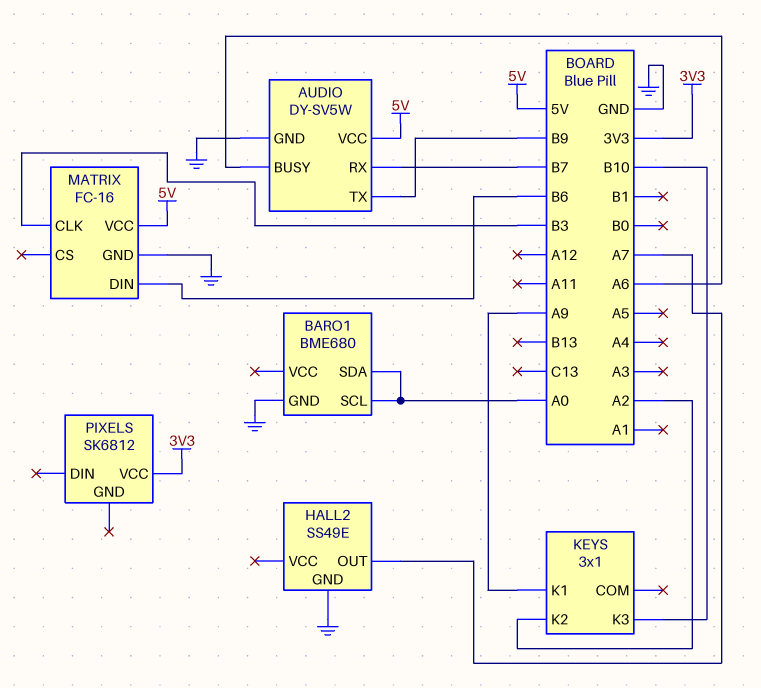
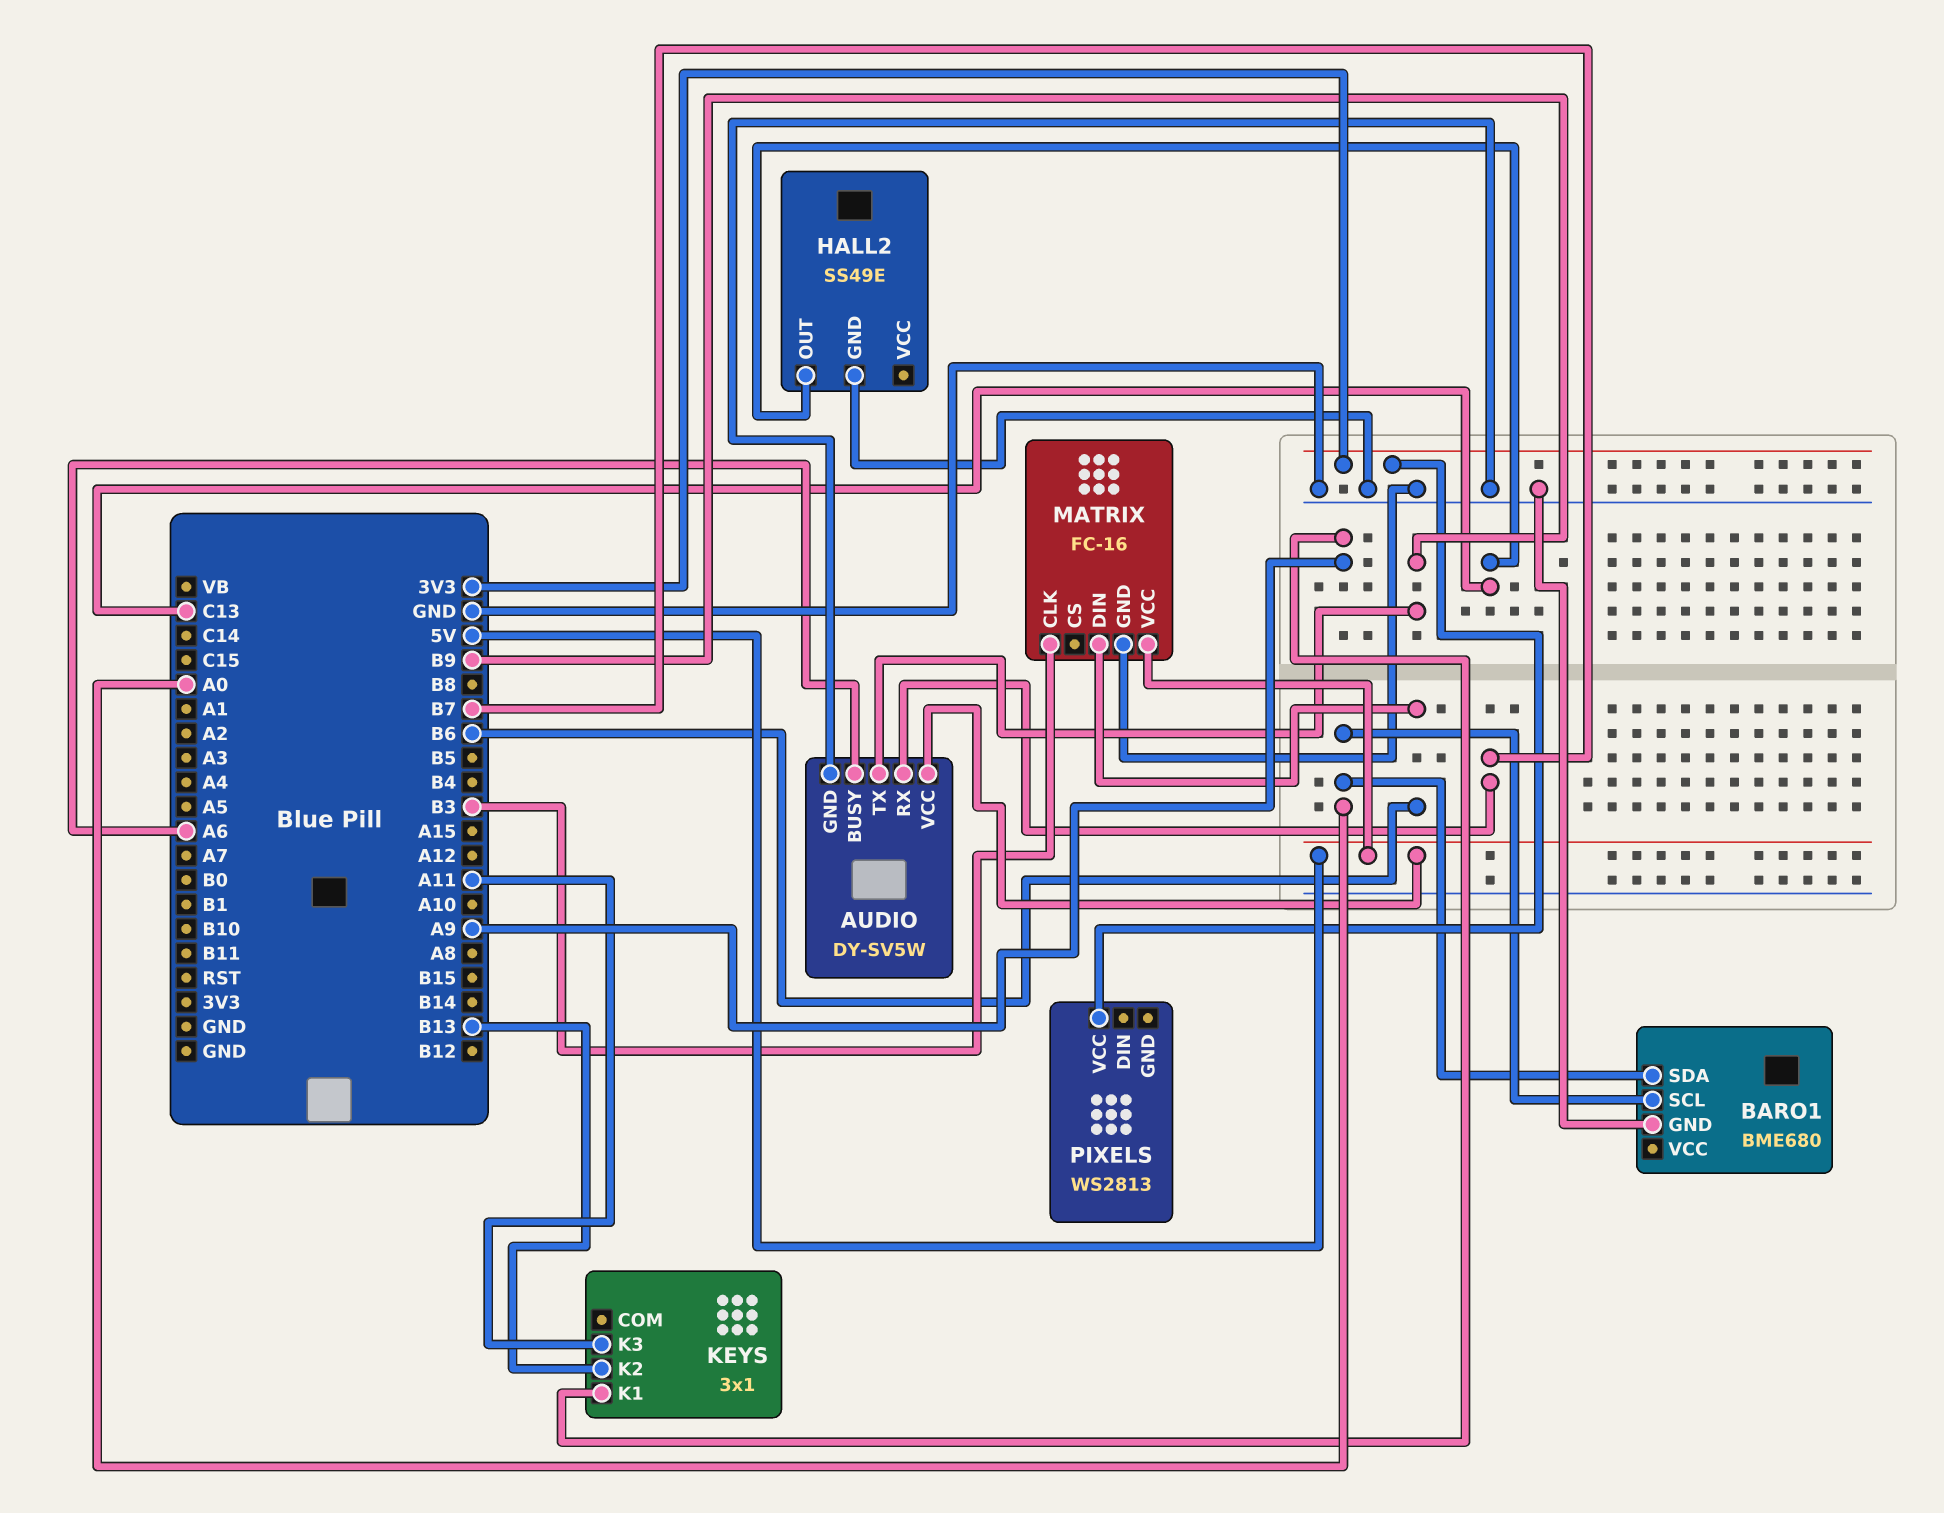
HALL2 pin OUT: A7 -> C13
KEYS pin K2: A2 -> B13
KEYS pin K3: B10 -> A11
PIXELS: SK6812 -> WS2813

